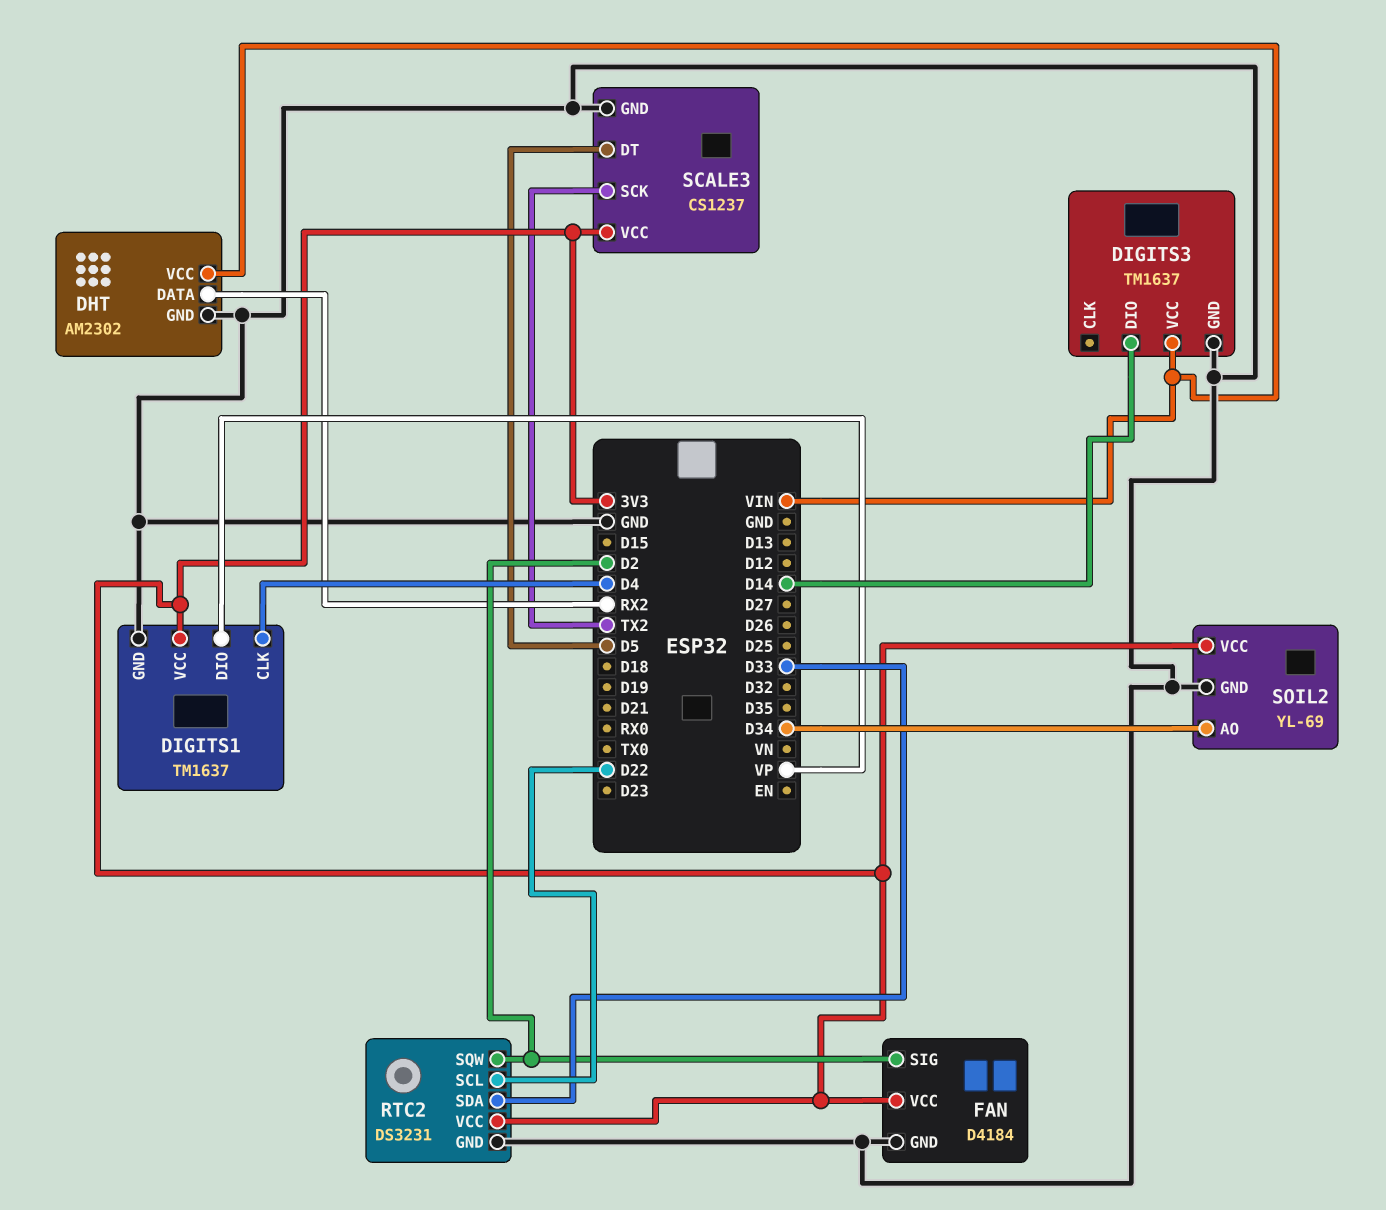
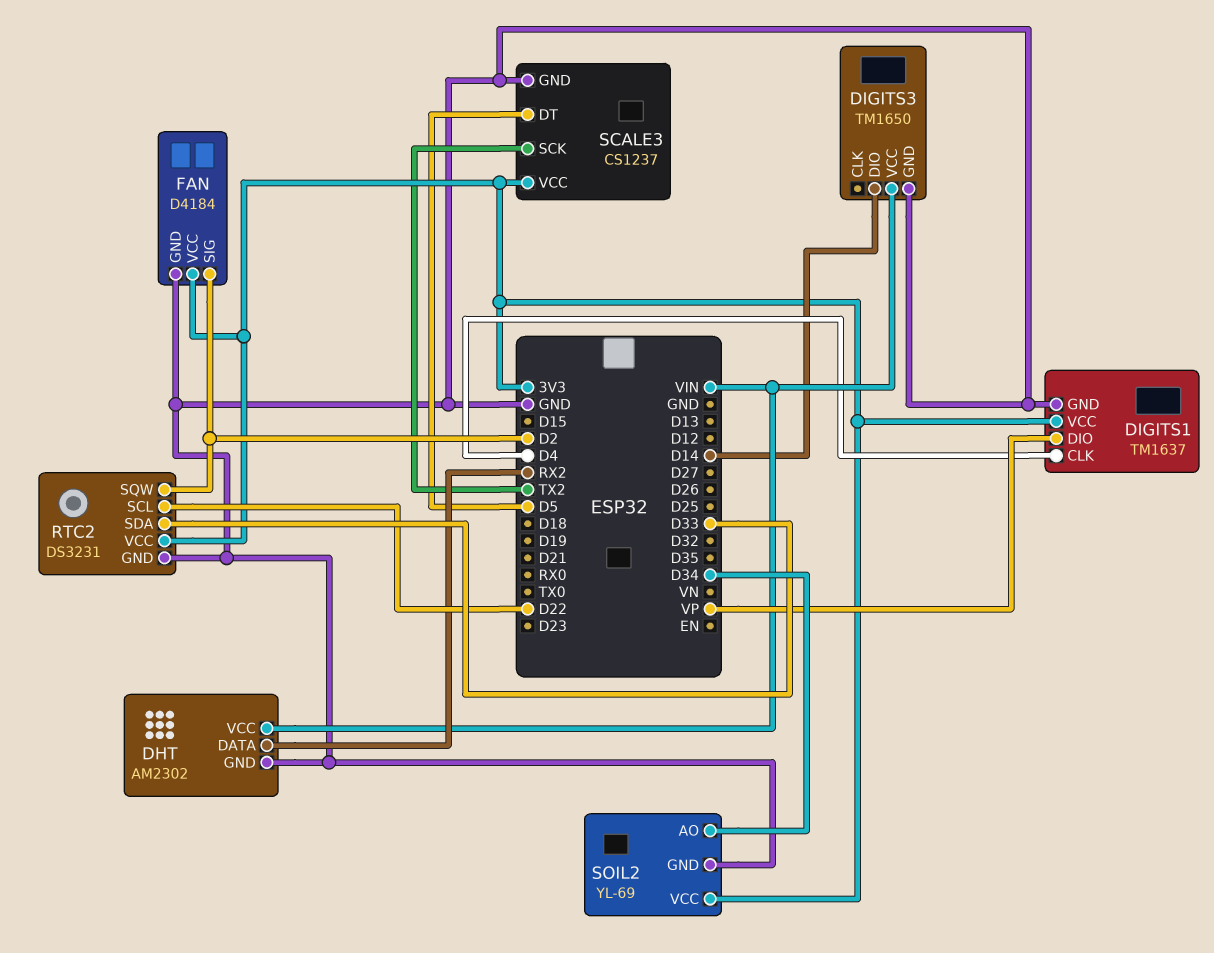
DIGITS3: TM1637 -> TM1650

